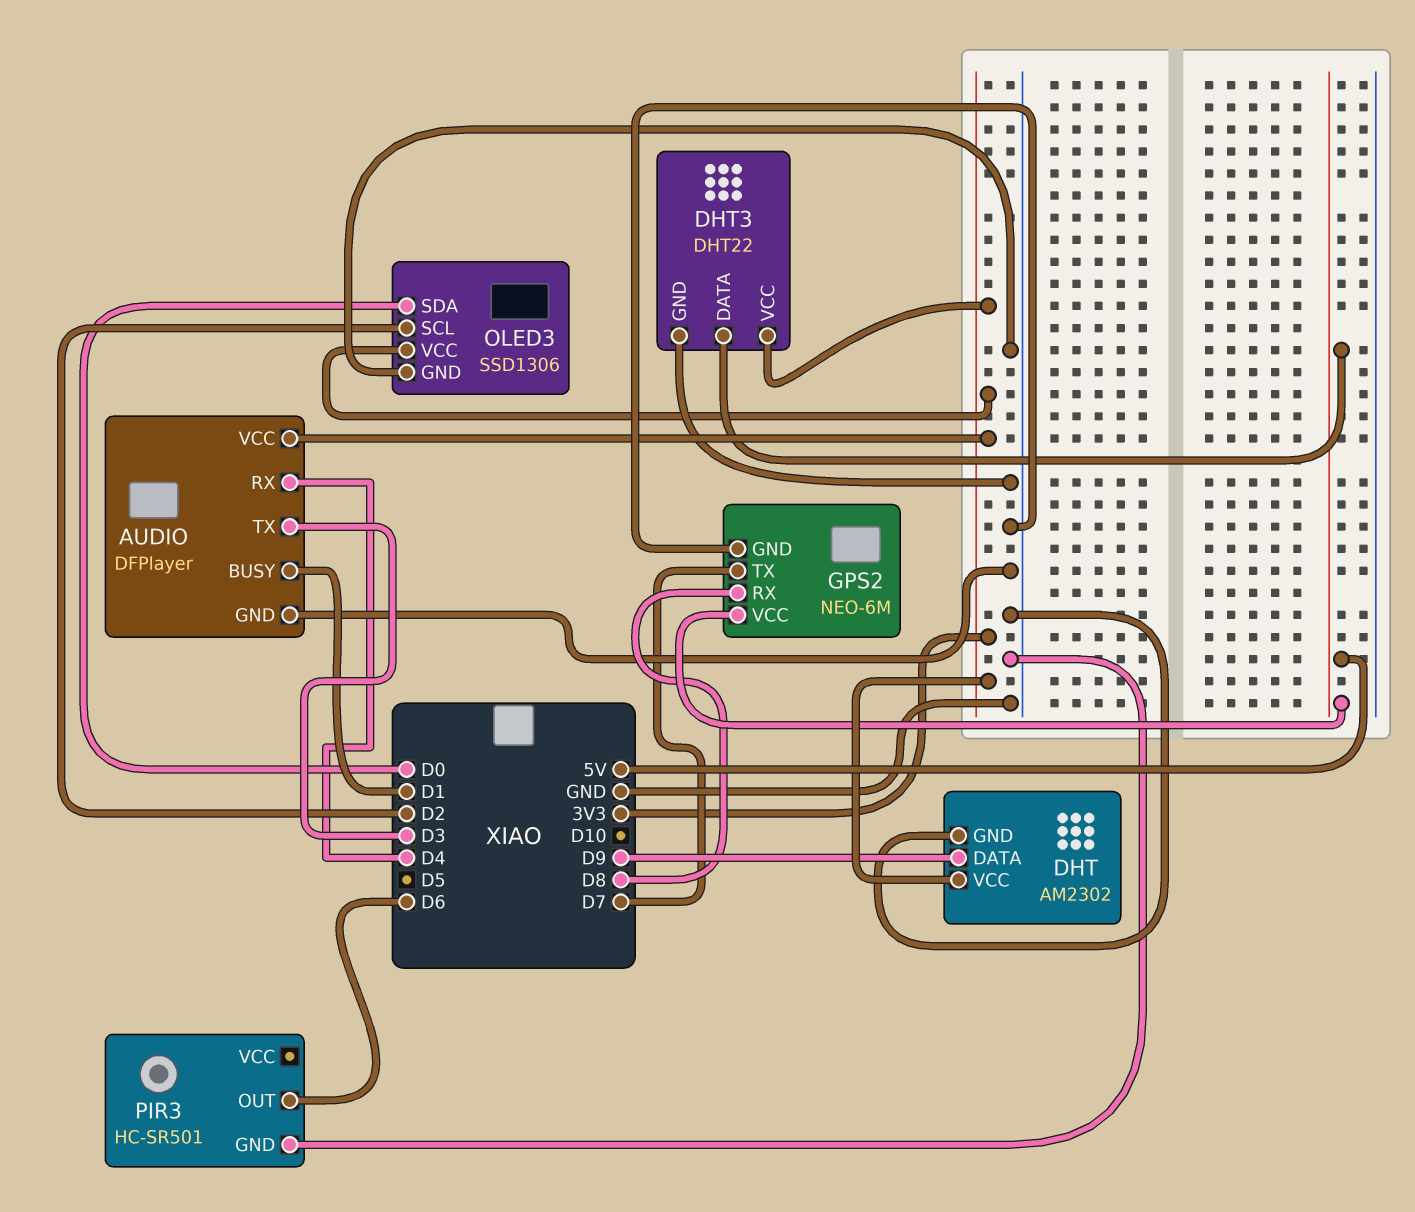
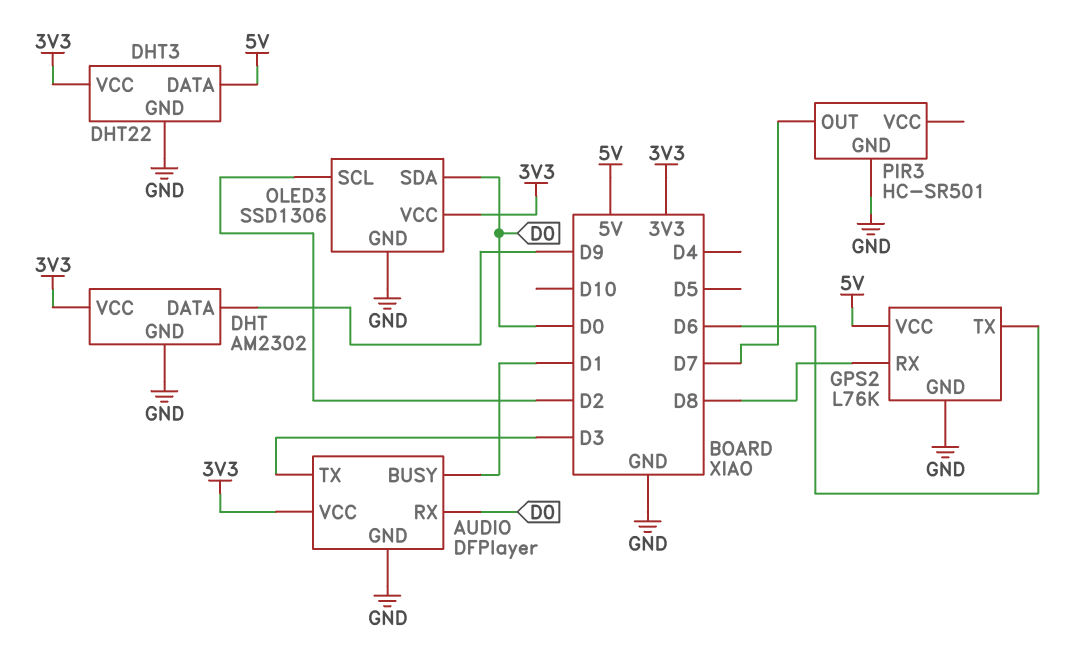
AUDIO pin RX: D4 -> D0
GPS2: NEO-6M -> L76K
GPS2 pin TX: D7 -> D6
PIR3 pin OUT: D6 -> D7

